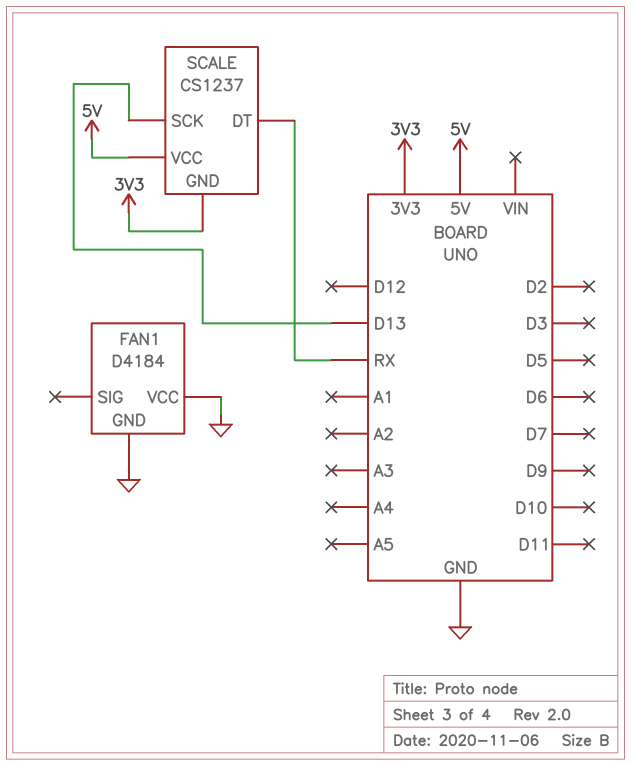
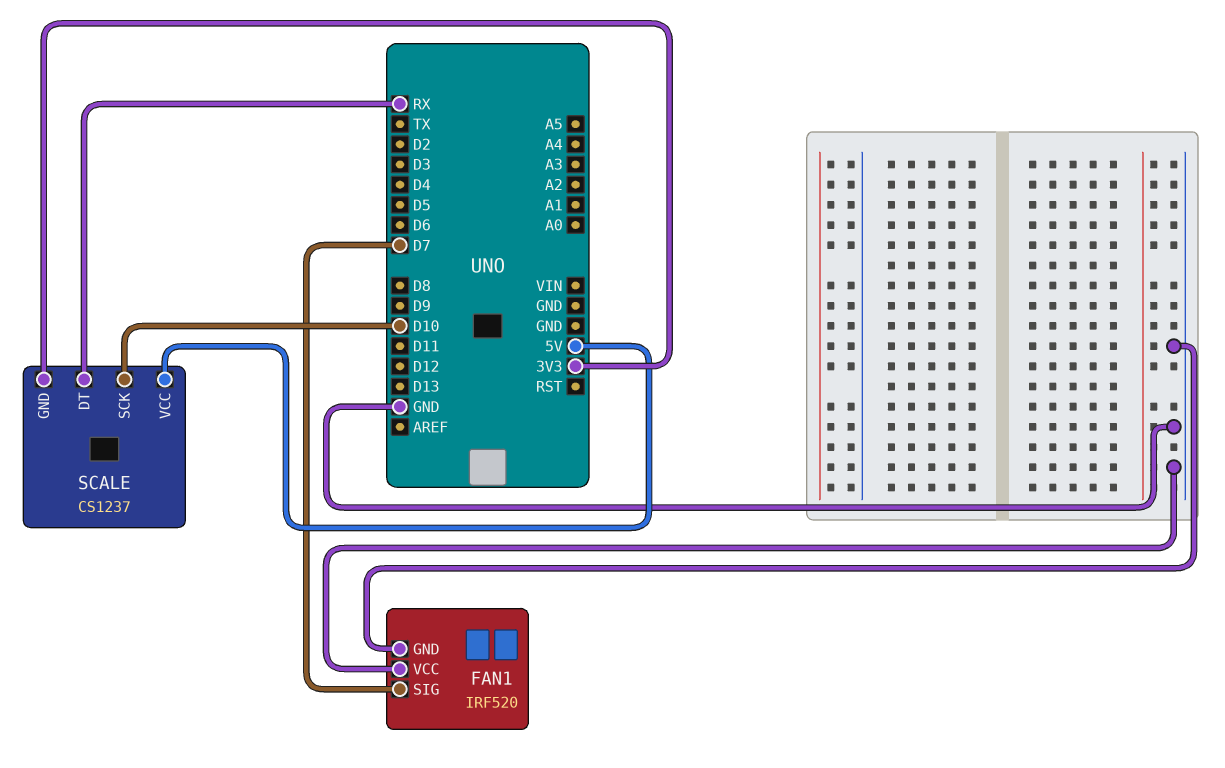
FAN1: D4184 -> IRF520
FAN1 pin SIG: none -> D7
SCALE pin SCK: D13 -> D10

